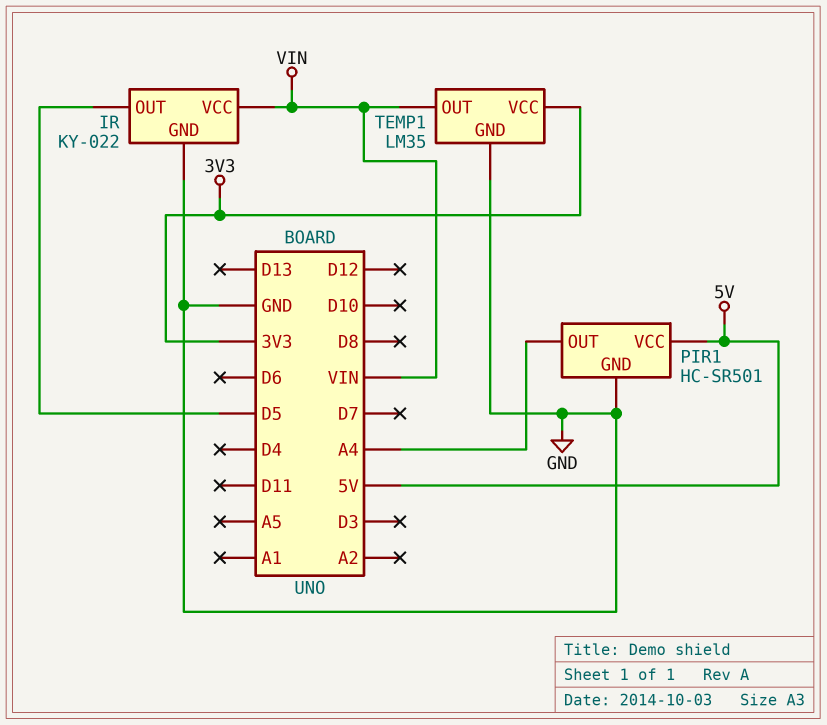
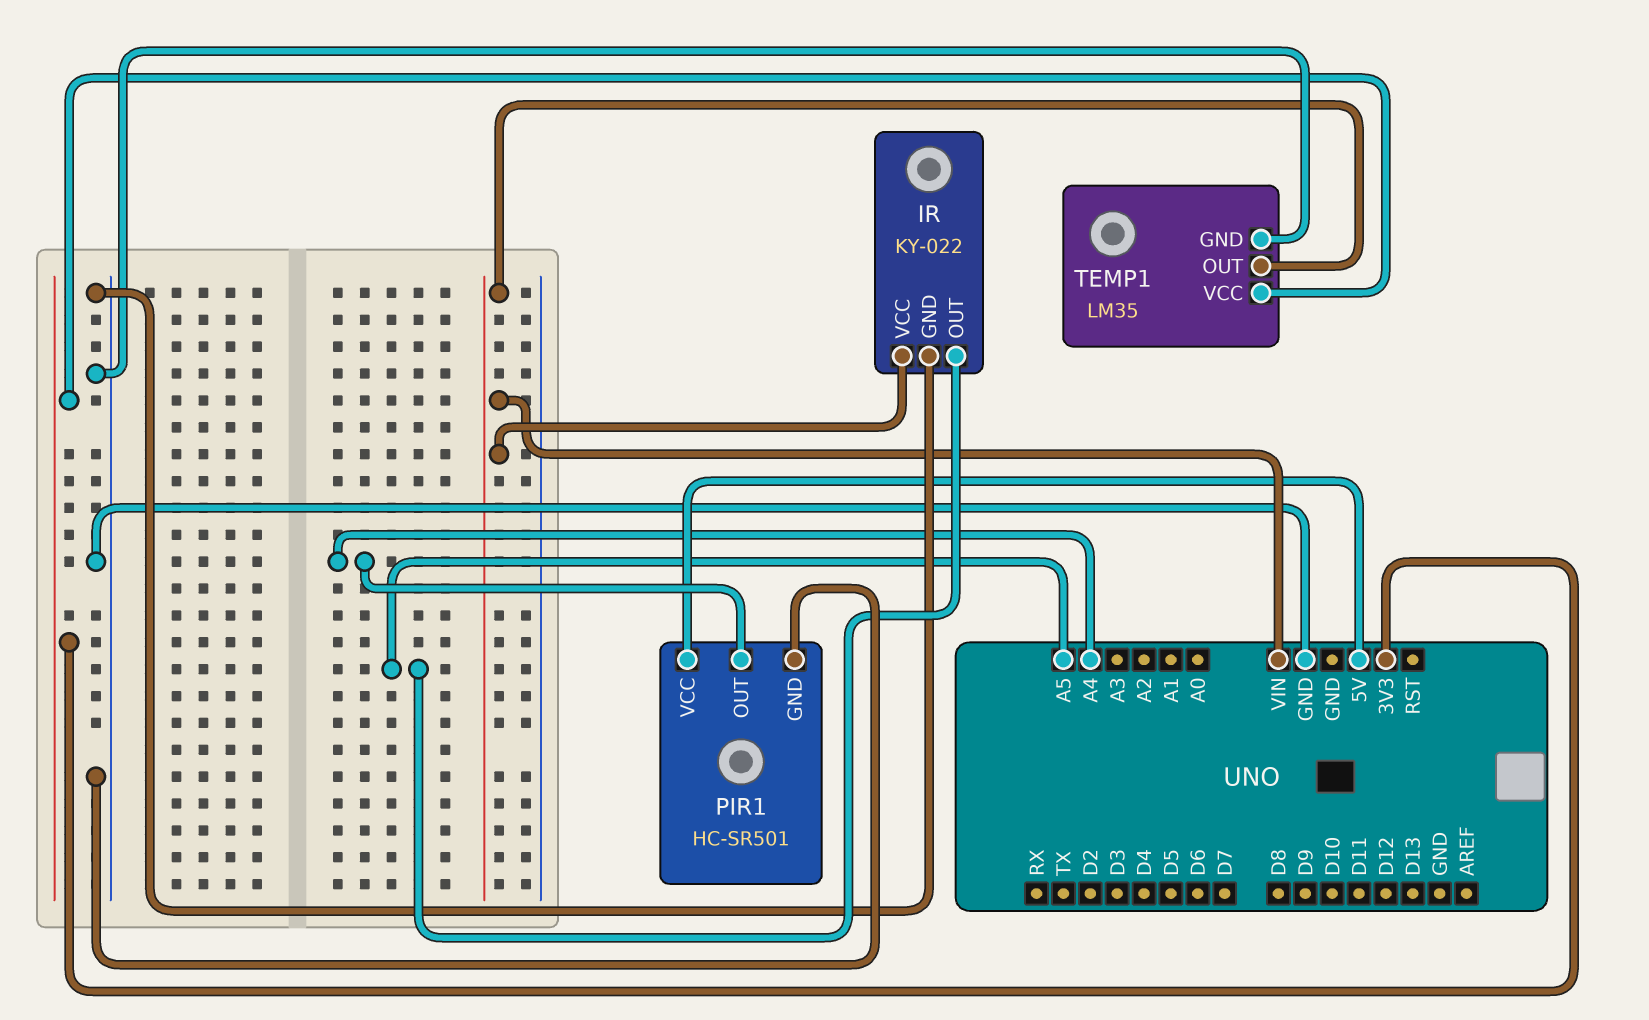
IR pin OUT: D5 -> A5

